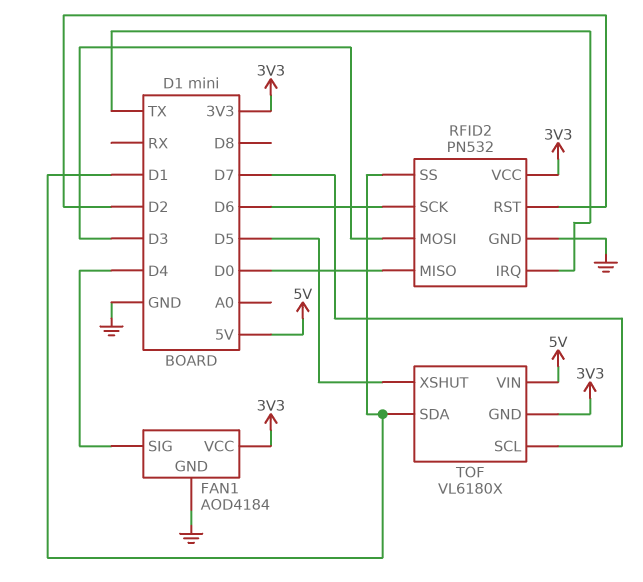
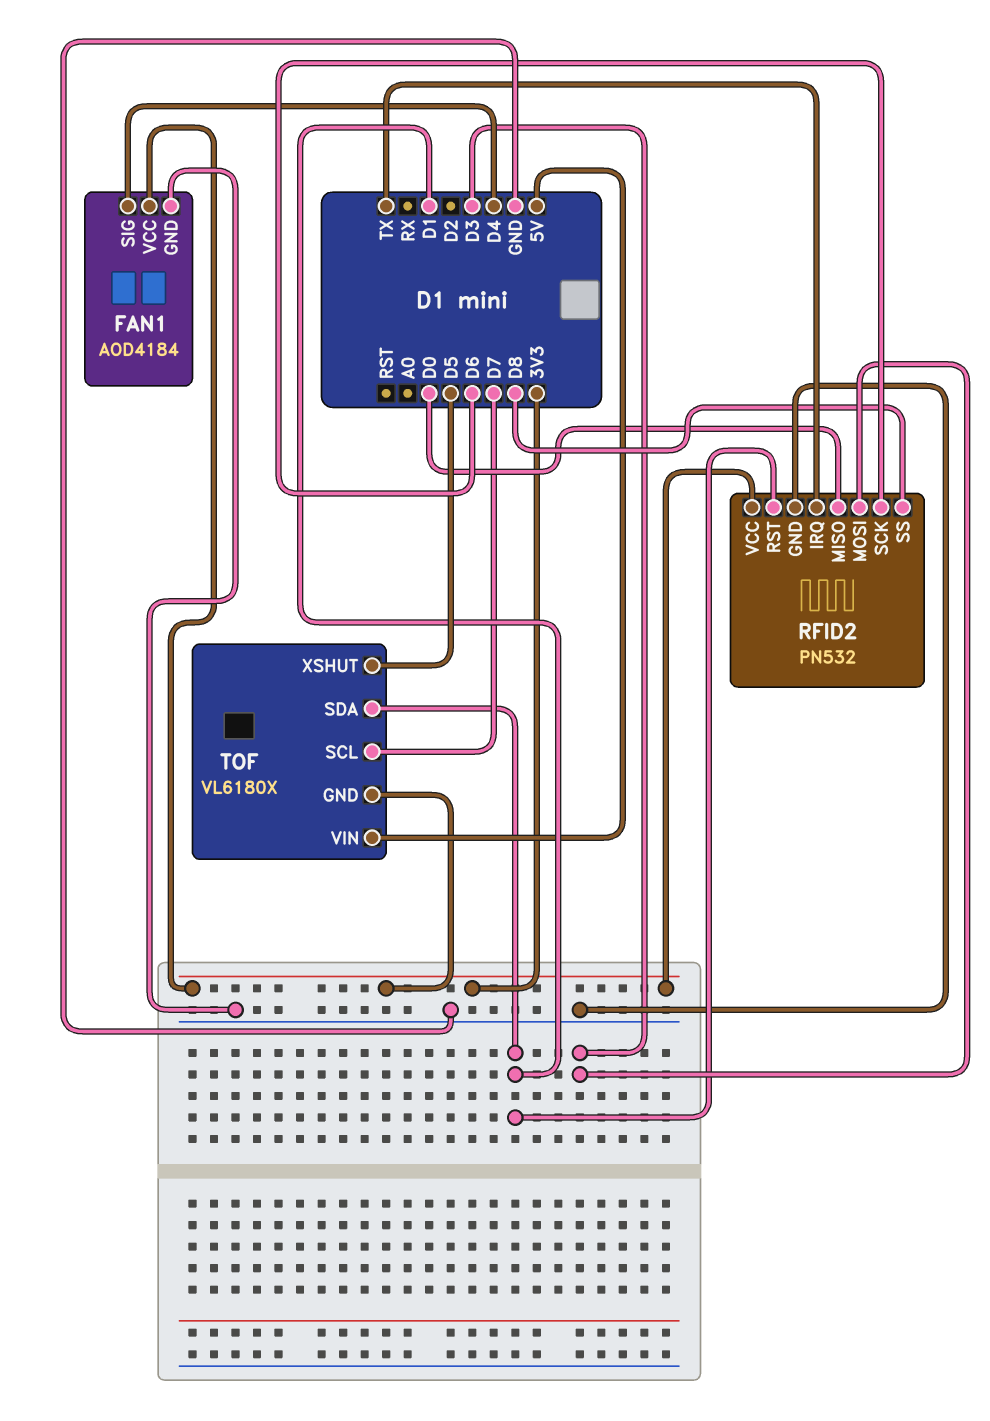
RFID2 pin RST: D2 -> D1
RFID2 pin SS: D1 -> D8

